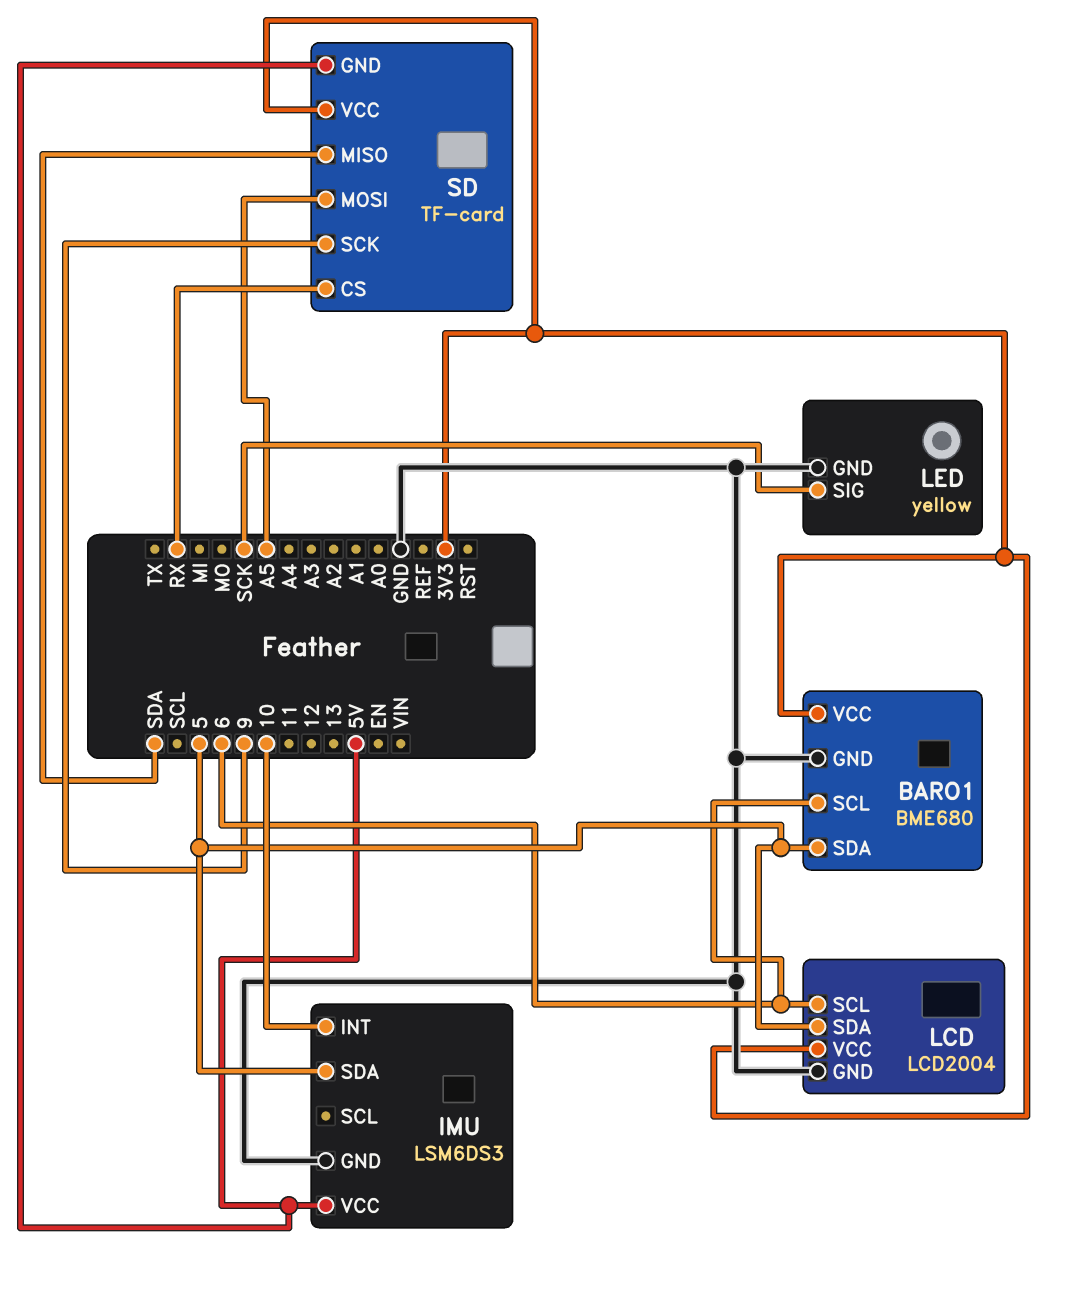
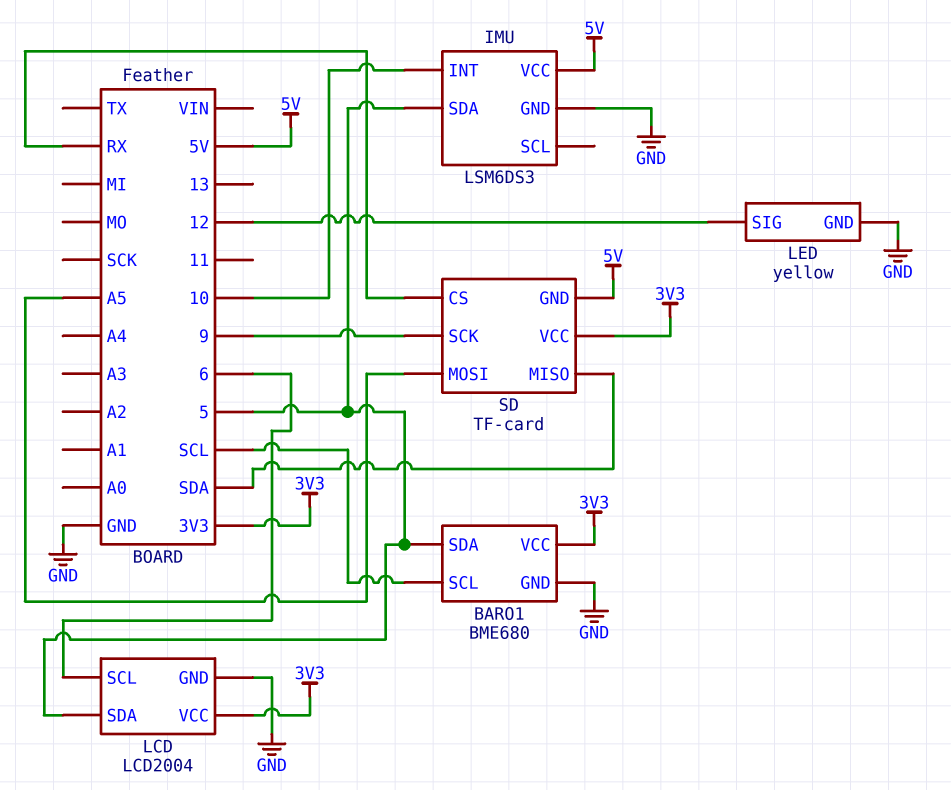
BARO1 pin SCL: 6 -> SCL
LED pin SIG: SCK -> 12

